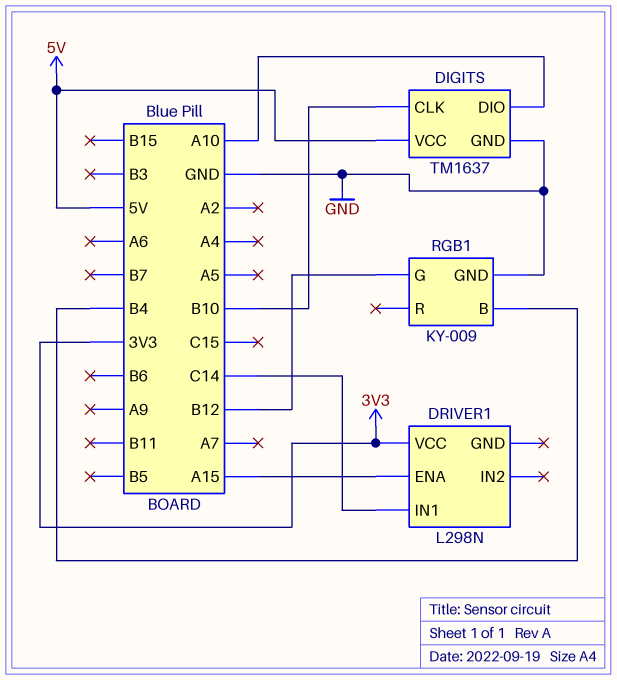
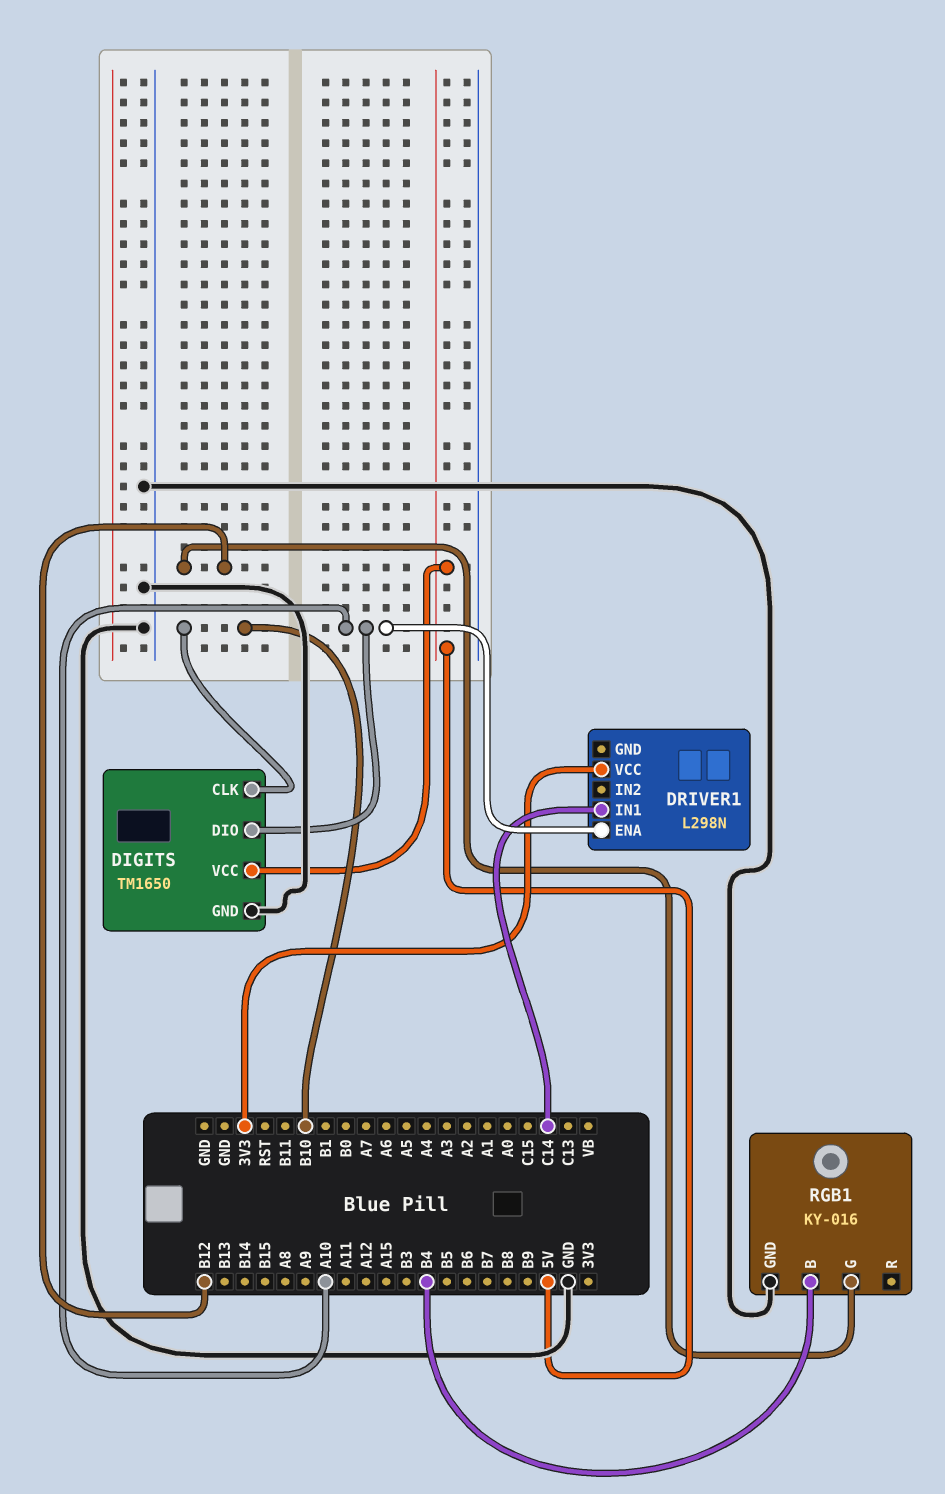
DIGITS: TM1637 -> TM1650
DRIVER1 pin ENA: A15 -> A10
RGB1: KY-009 -> KY-016

